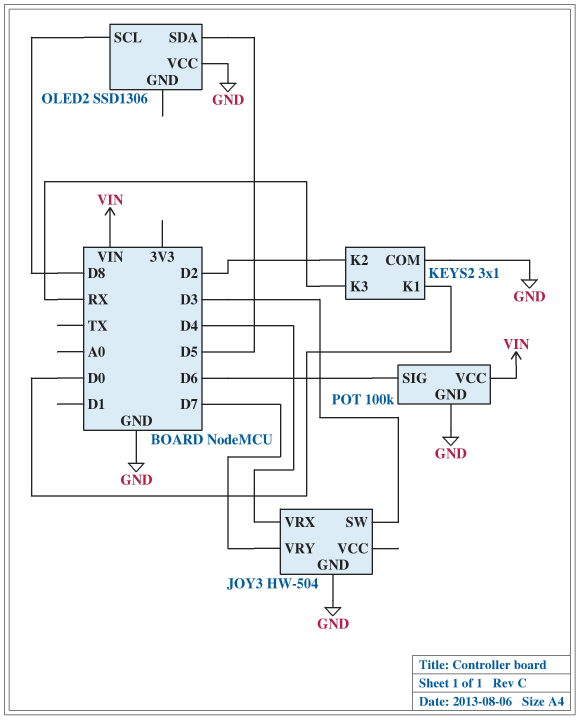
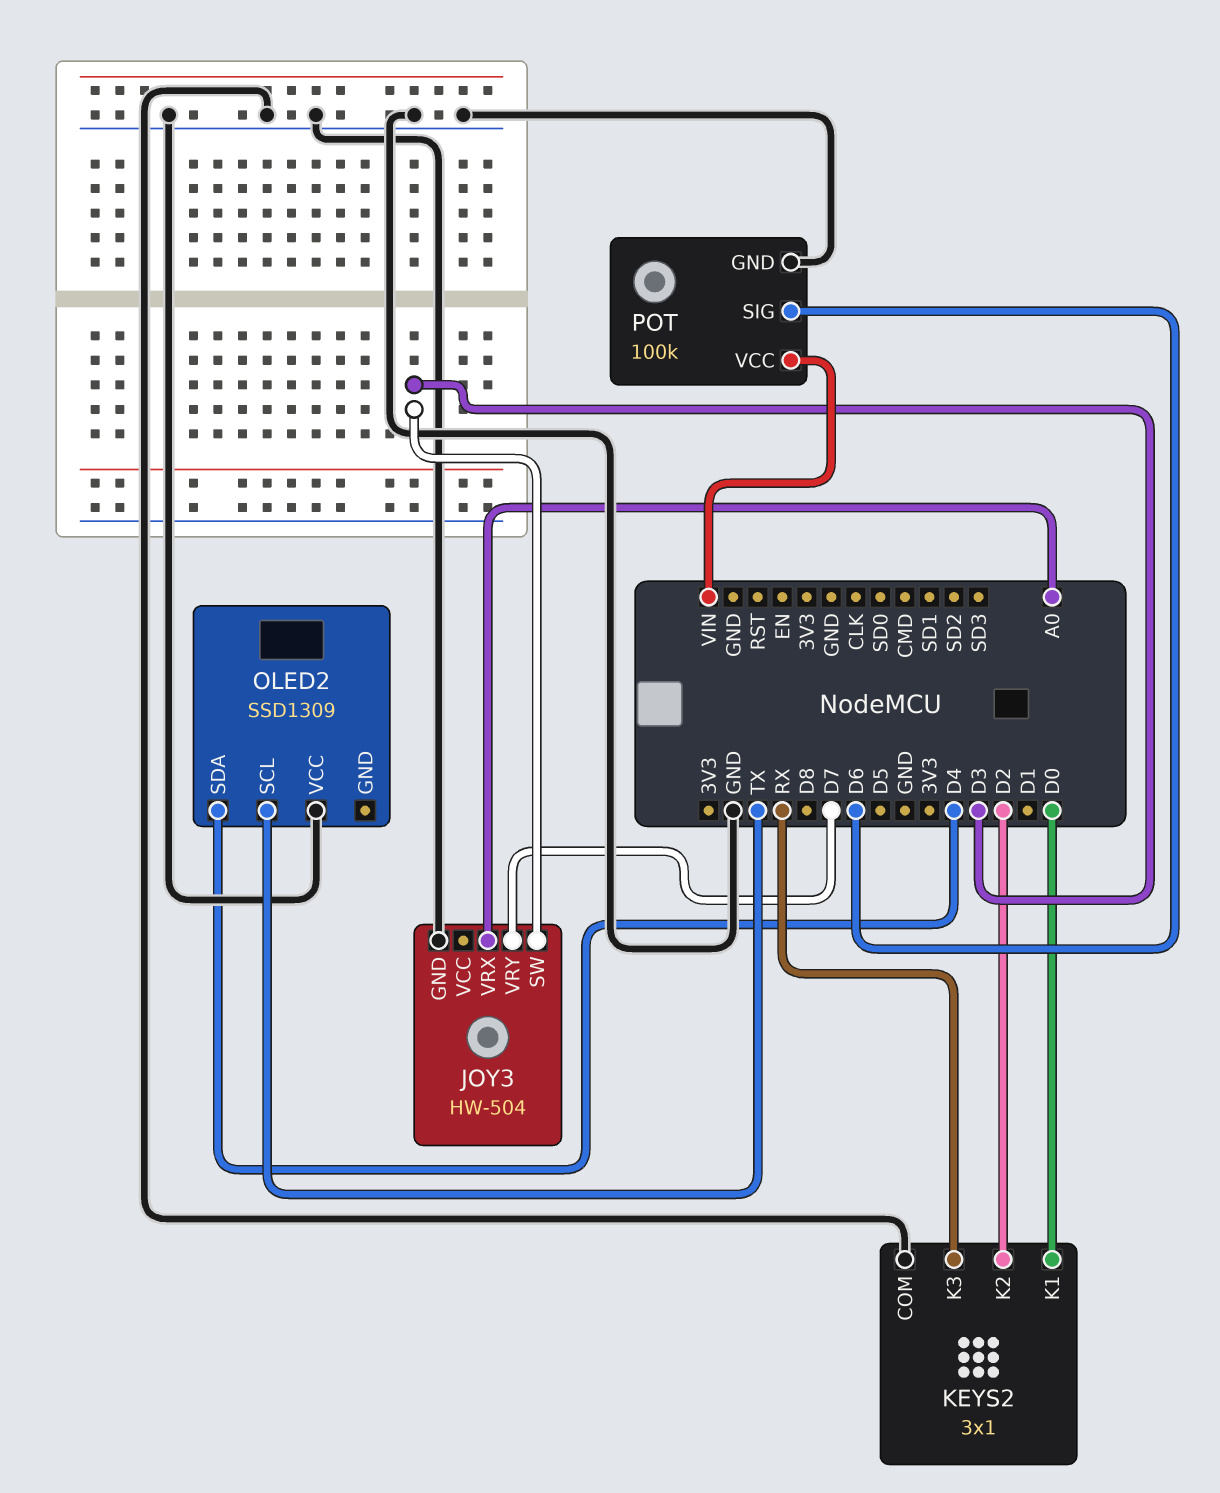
JOY3 pin VRX: D4 -> A0
OLED2: SSD1306 -> SSD1309
OLED2 pin SCL: D8 -> TX
OLED2 pin SDA: D5 -> D4

